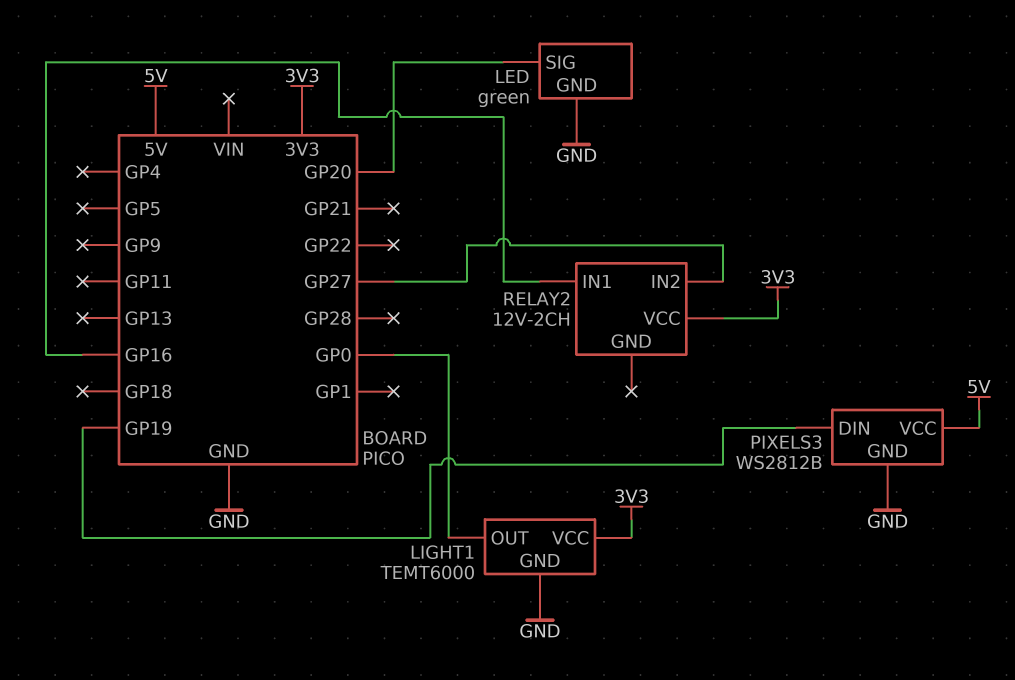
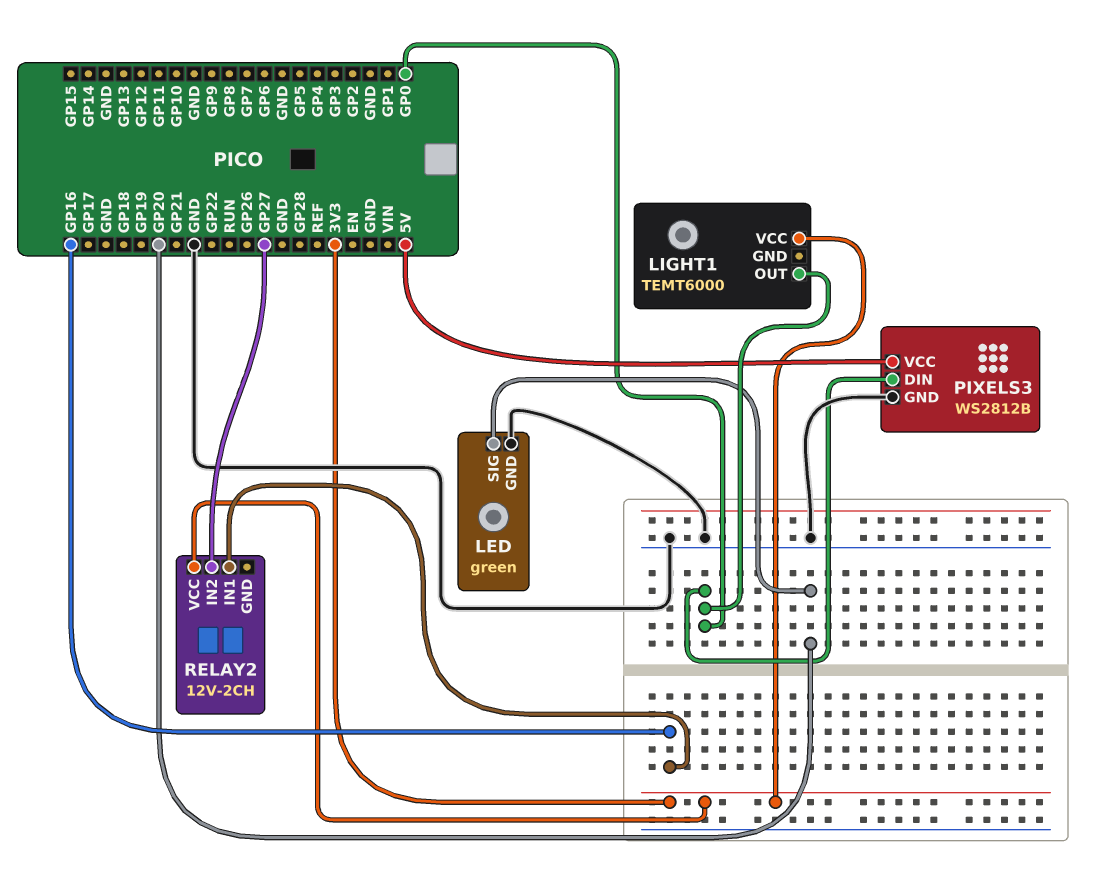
LIGHT1 pin GND: GND -> none
PIXELS3 pin DIN: GP19 -> GP0

